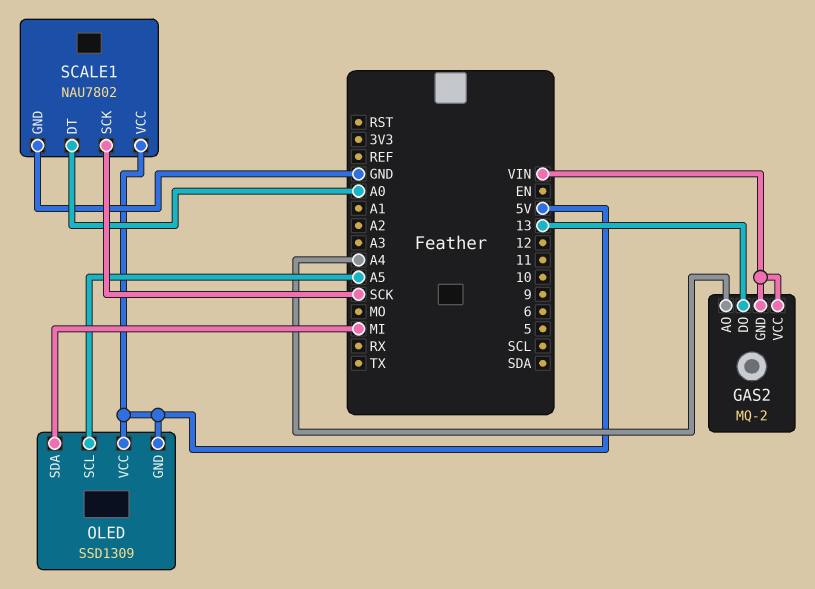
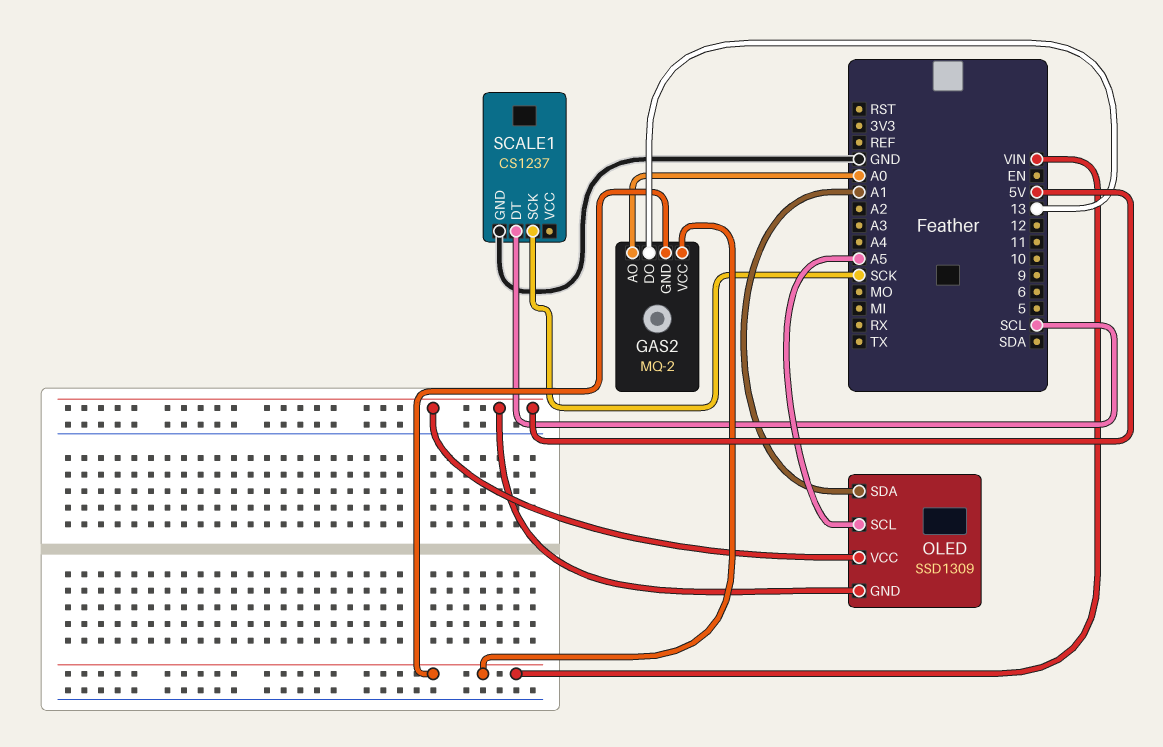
GAS2 pin AO: A4 -> A0
OLED pin SDA: MI -> A1
SCALE1: NAU7802 -> CS1237
SCALE1 pin DT: A0 -> SCL
SCALE1 pin VCC: 5V -> none

